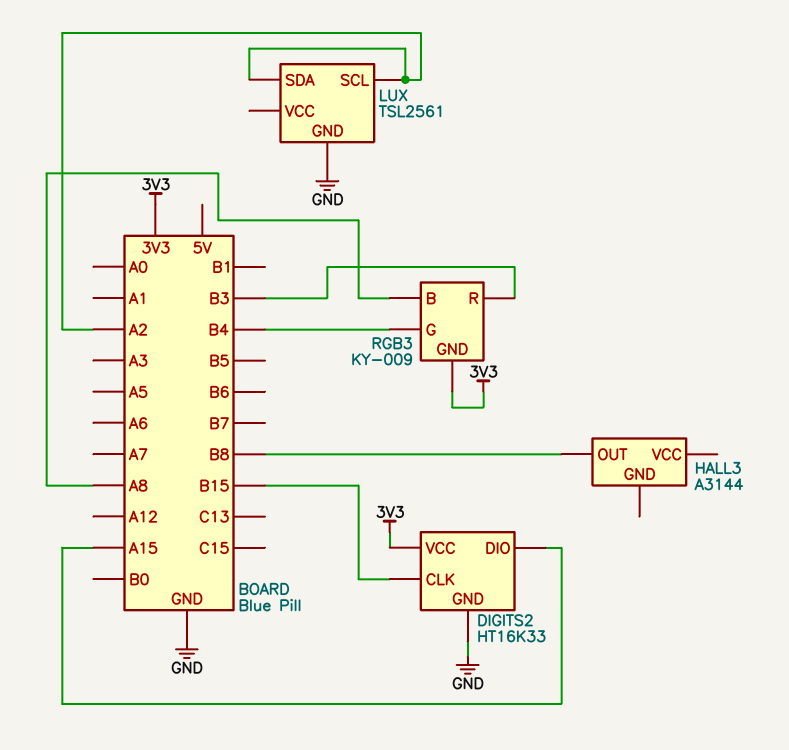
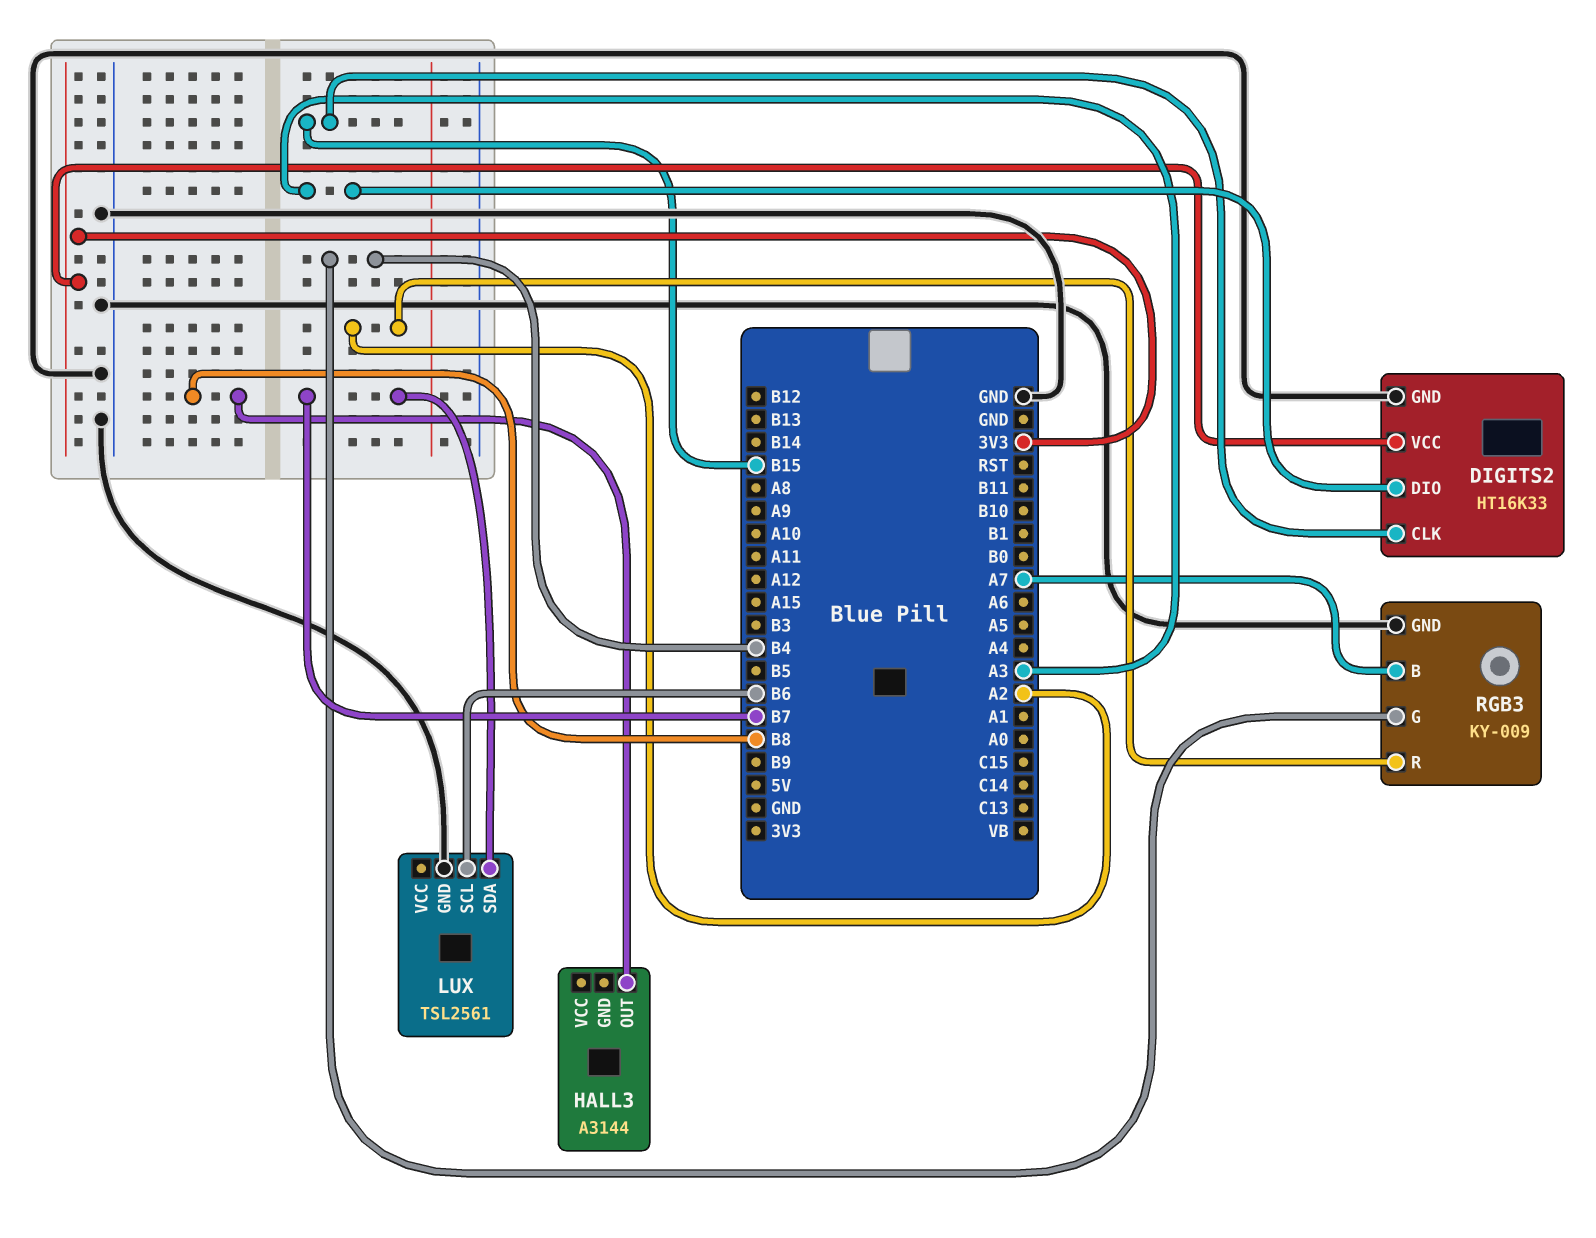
DIGITS2 pin DIO: A15 -> A3
LUX pin SCL: A2 -> B6
LUX pin SDA: A2 -> B7
RGB3 pin B: A8 -> A7
RGB3 pin GND: 3V3 -> GND
RGB3 pin R: B3 -> A2

